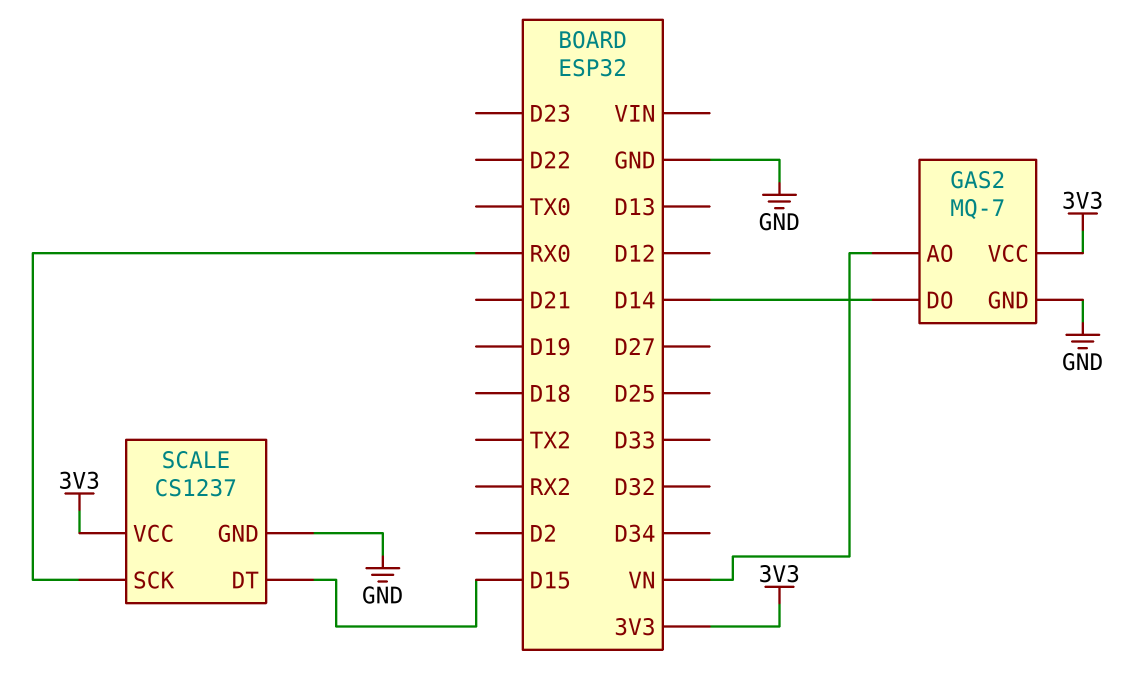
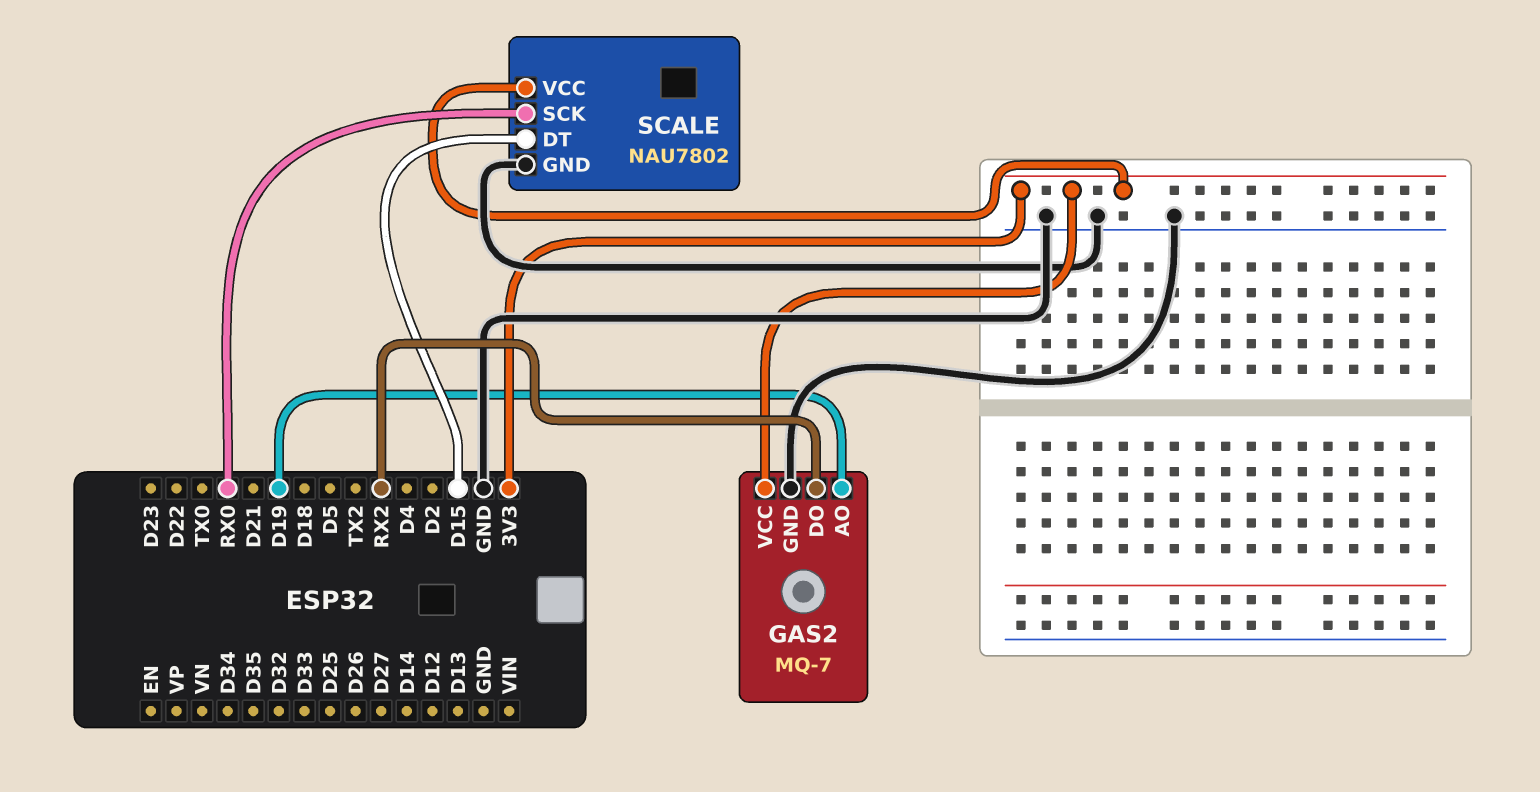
GAS2 pin AO: VN -> D19
GAS2 pin DO: D14 -> RX2
SCALE: CS1237 -> NAU7802

